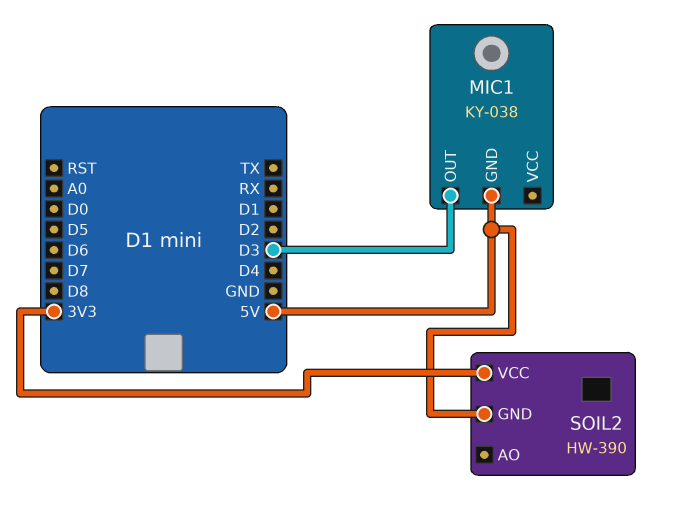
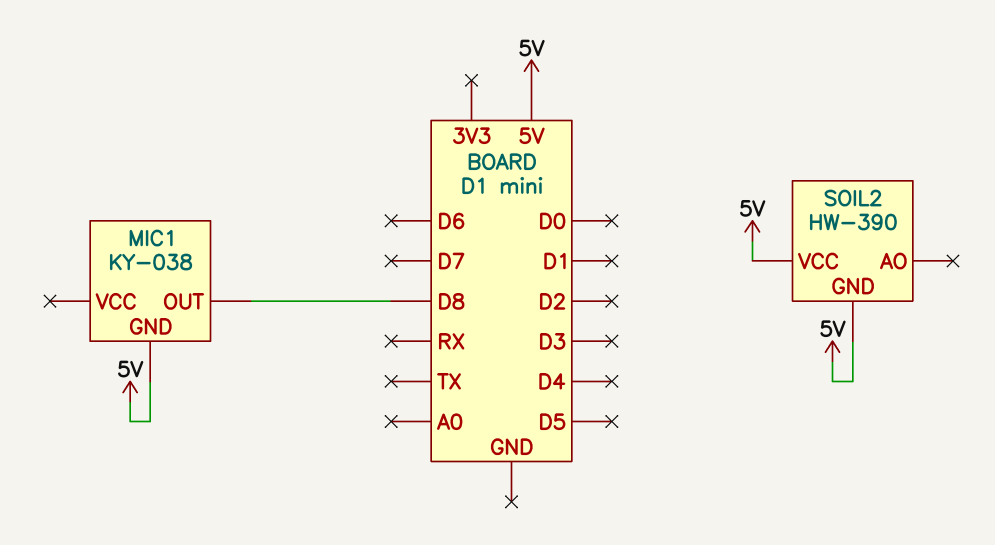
MIC1 pin OUT: D3 -> D8
SOIL2 pin VCC: 3V3 -> 5V

